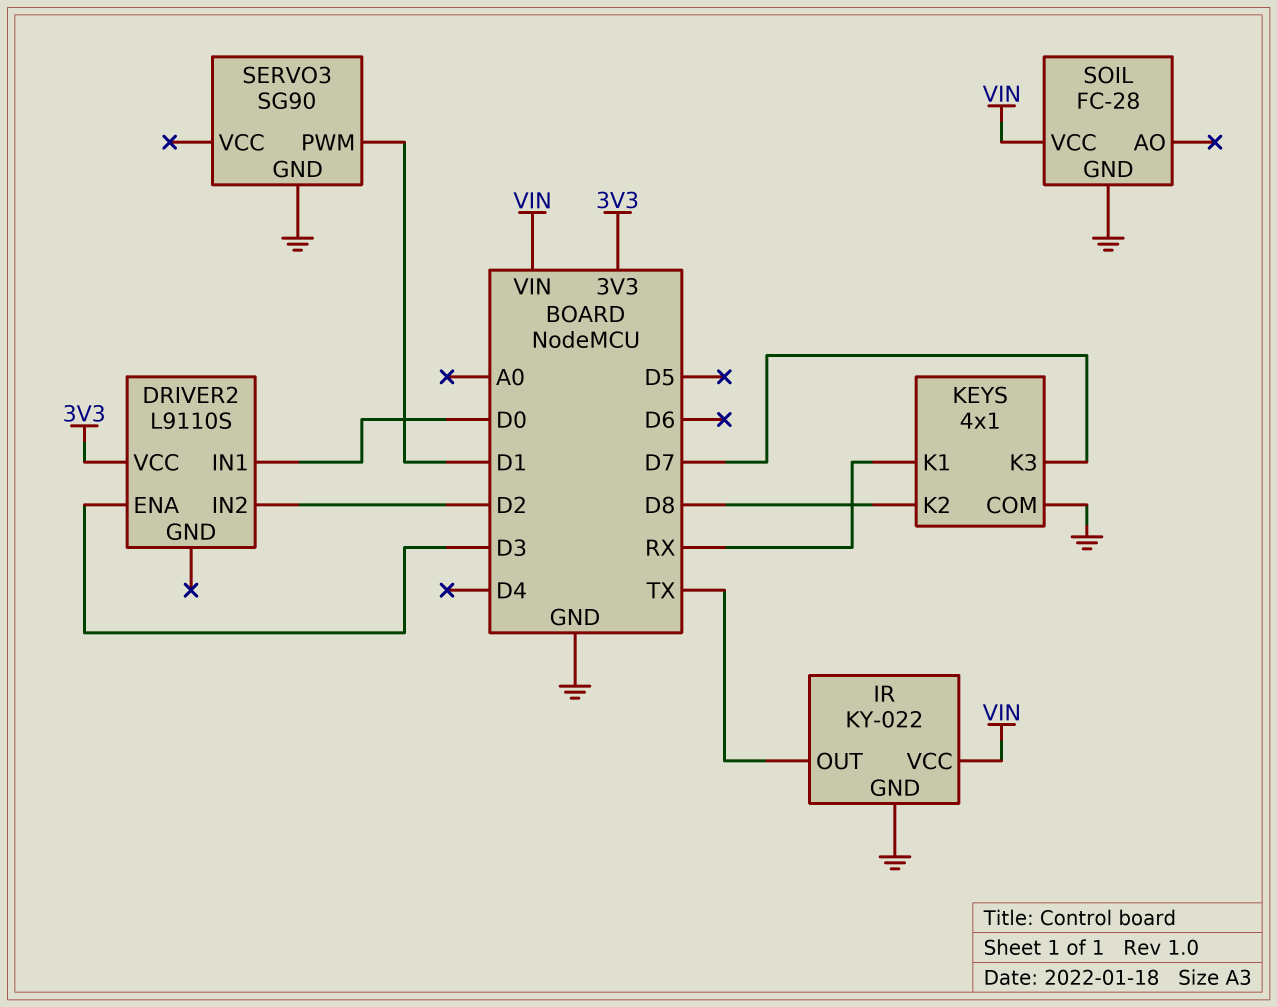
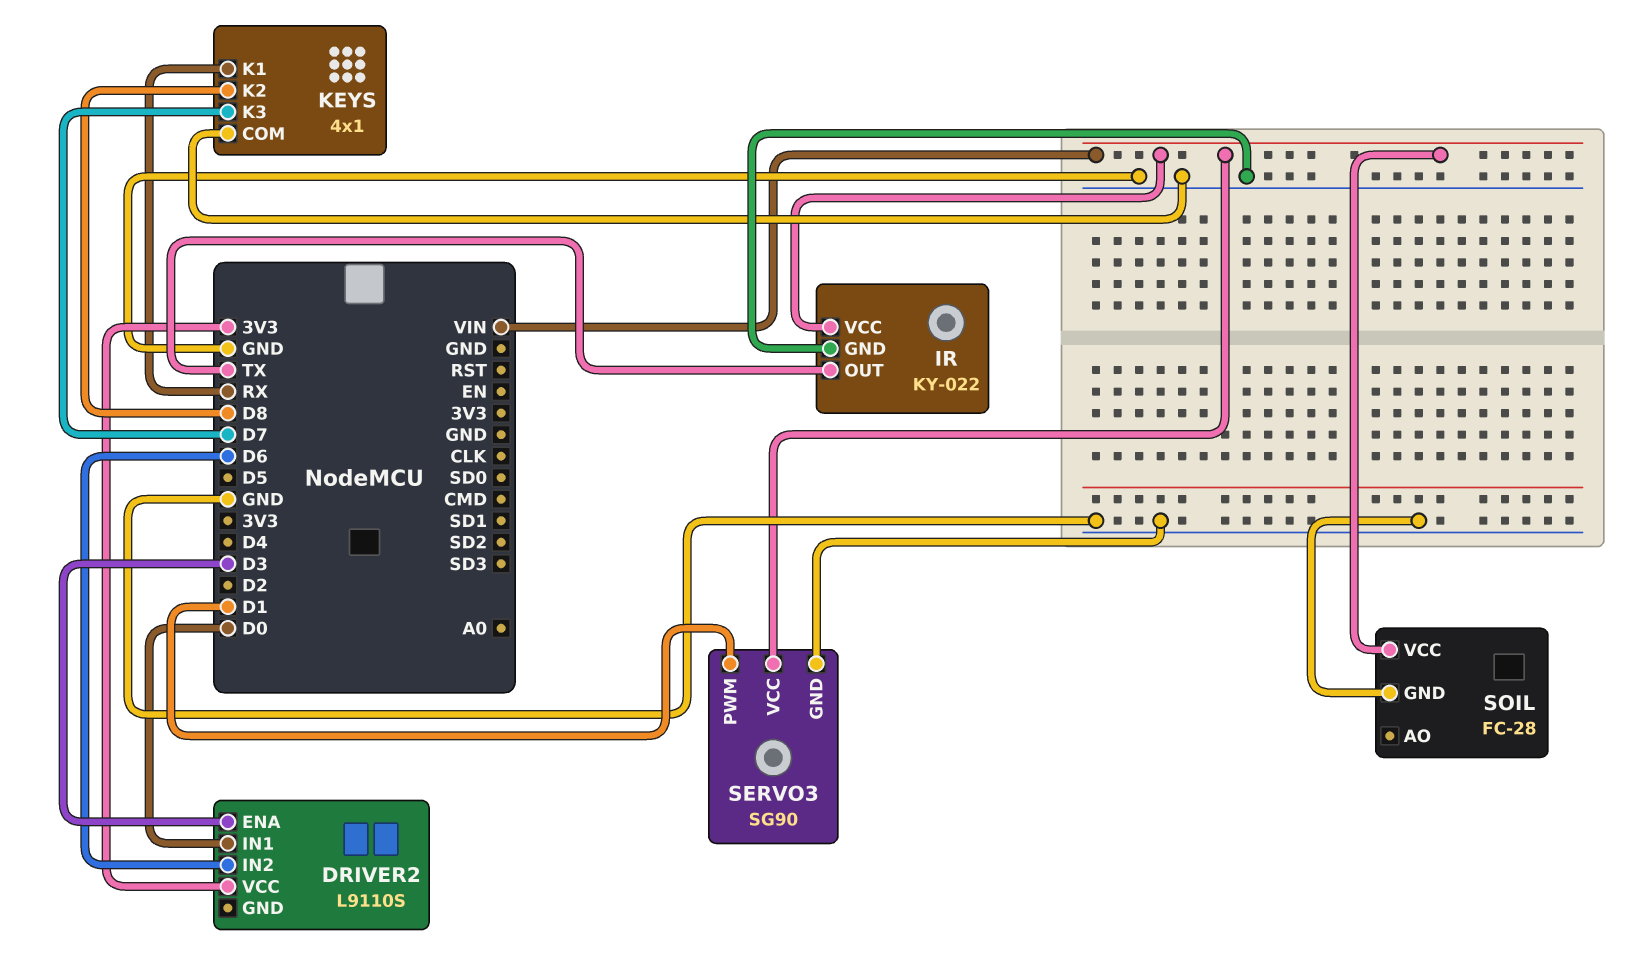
DRIVER2 pin IN2: D2 -> D6
SERVO3 pin VCC: none -> VIN

